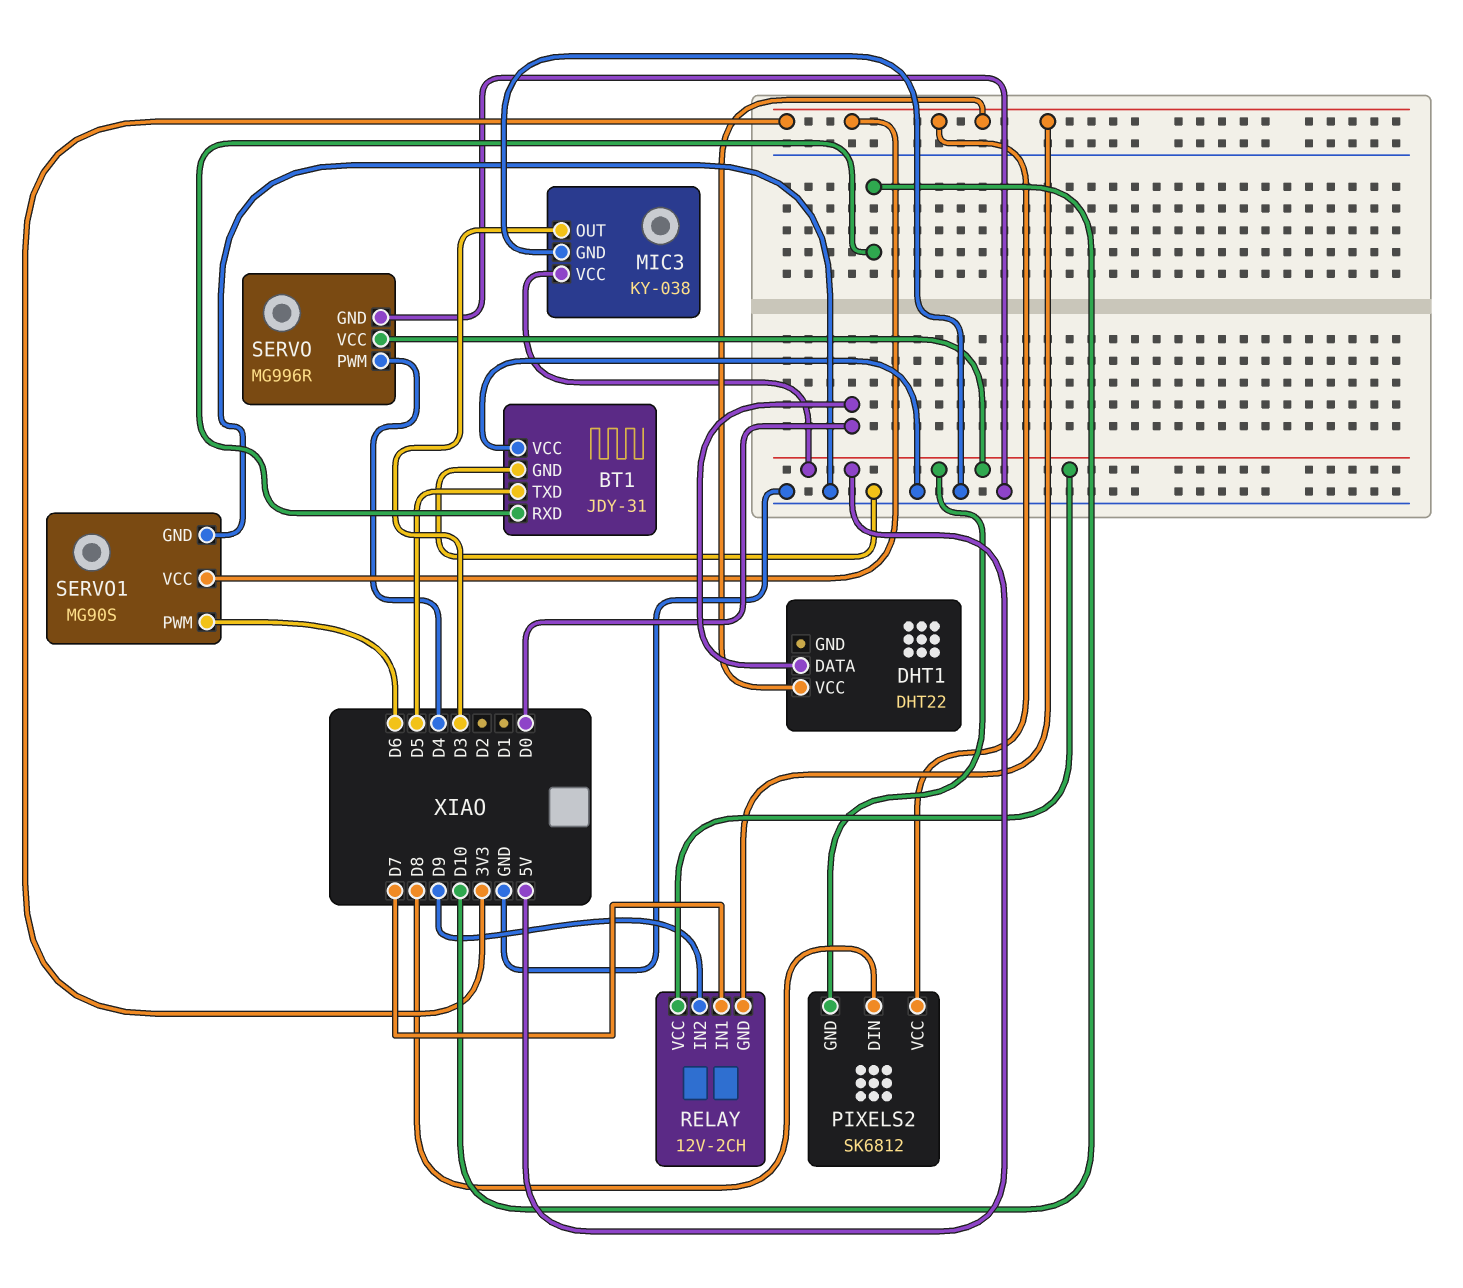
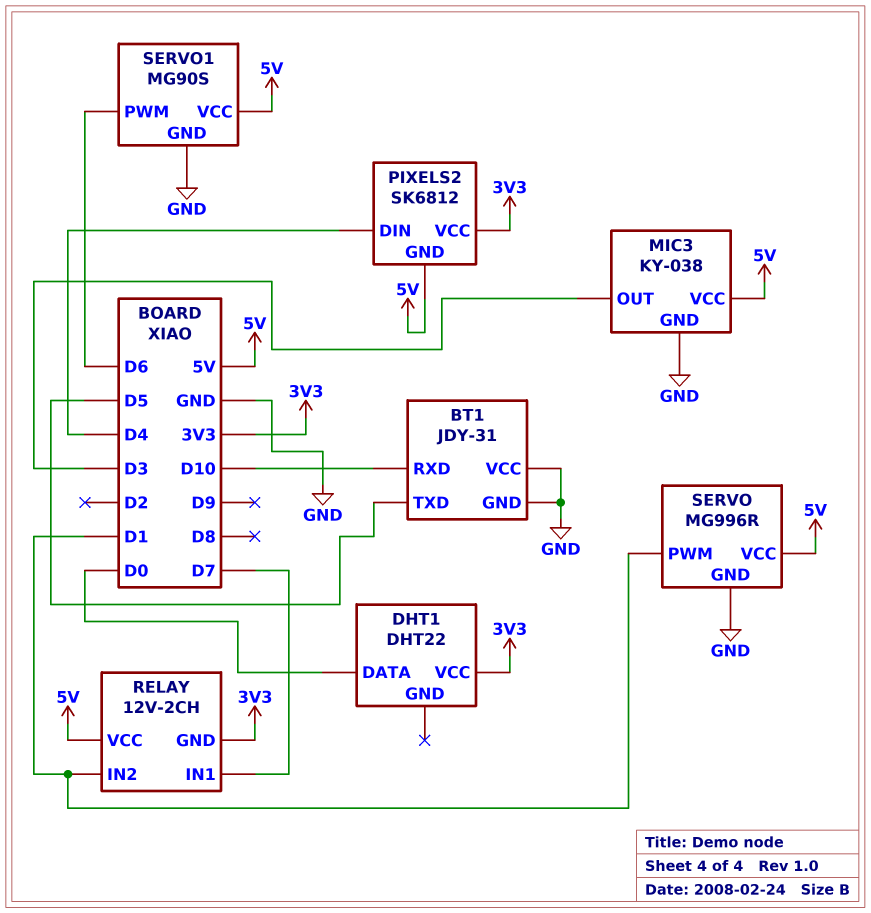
PIXELS2 pin DIN: D8 -> D4
RELAY pin IN2: D9 -> D1
SERVO pin PWM: D4 -> D1
SERVO1 pin VCC: 3V3 -> 5V

